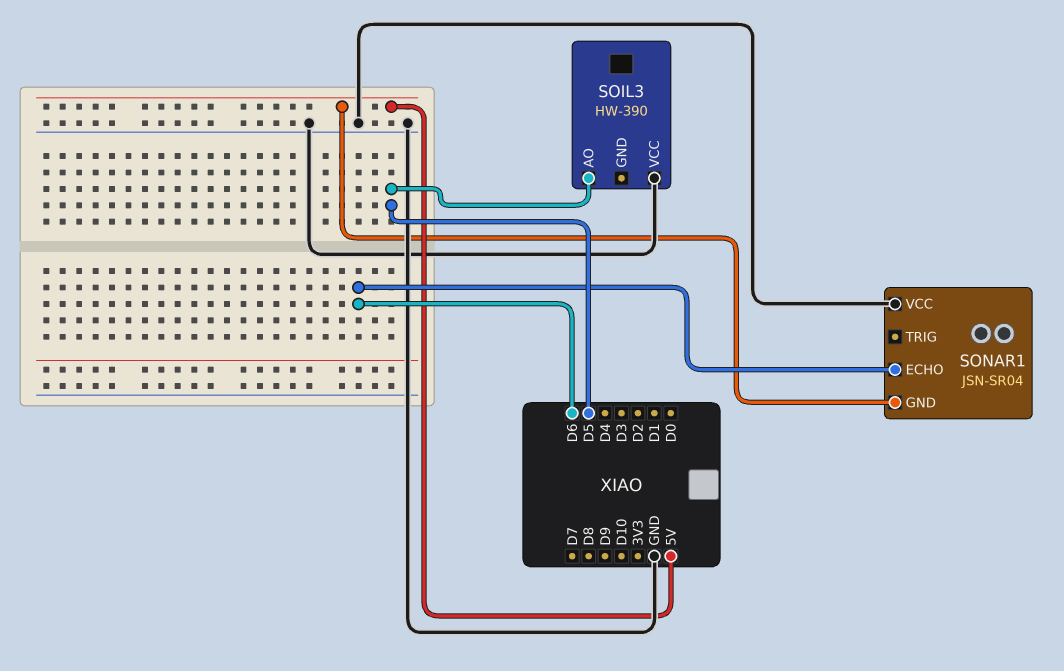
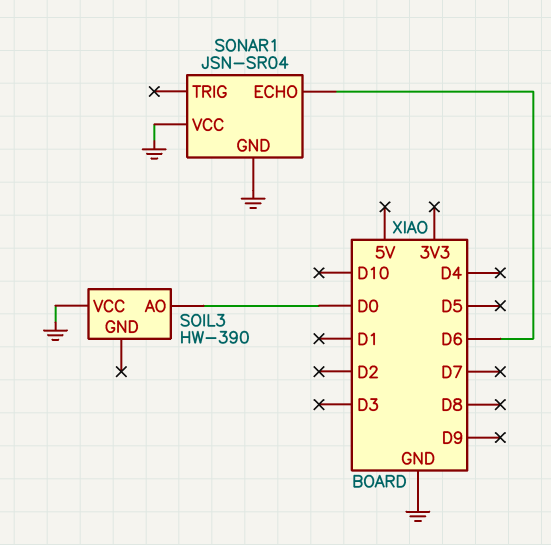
SOIL3 pin AO: D5 -> D0
SONAR1 pin GND: 5V -> GND

